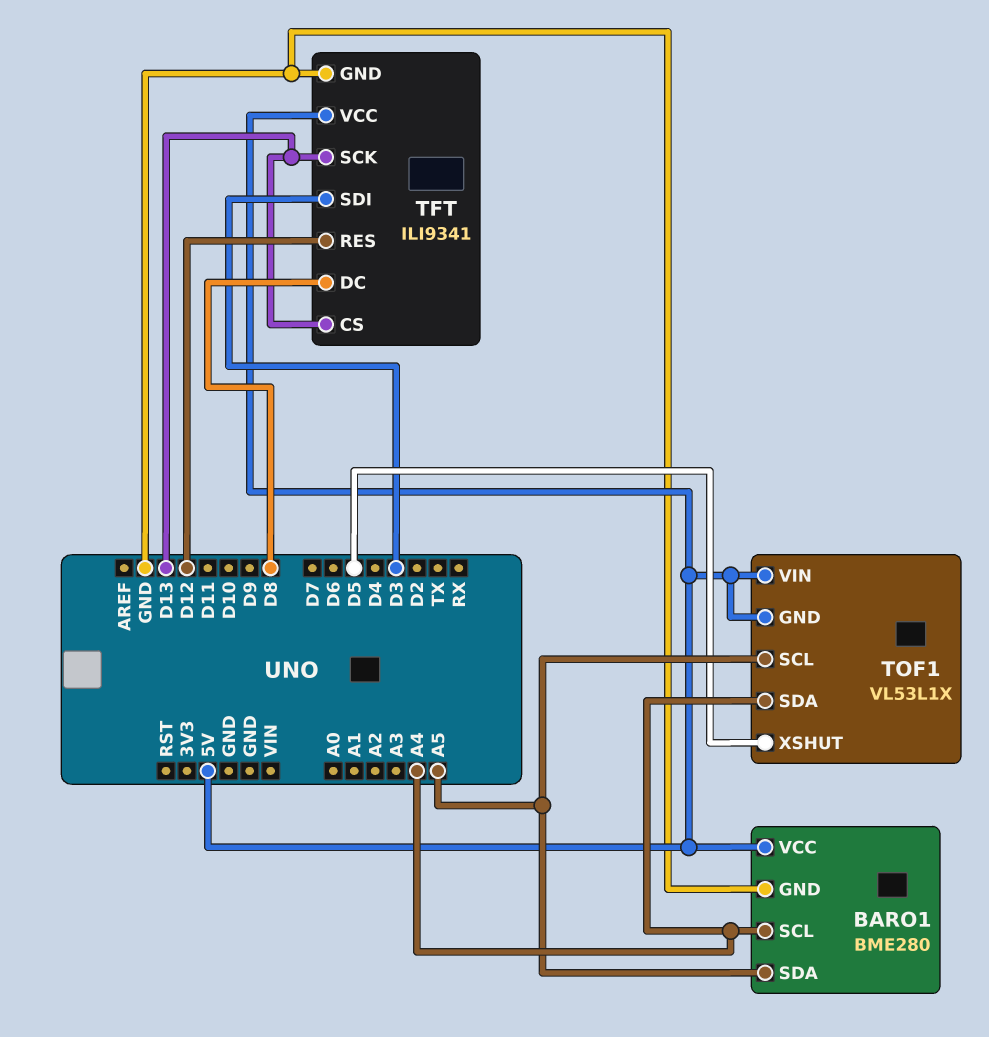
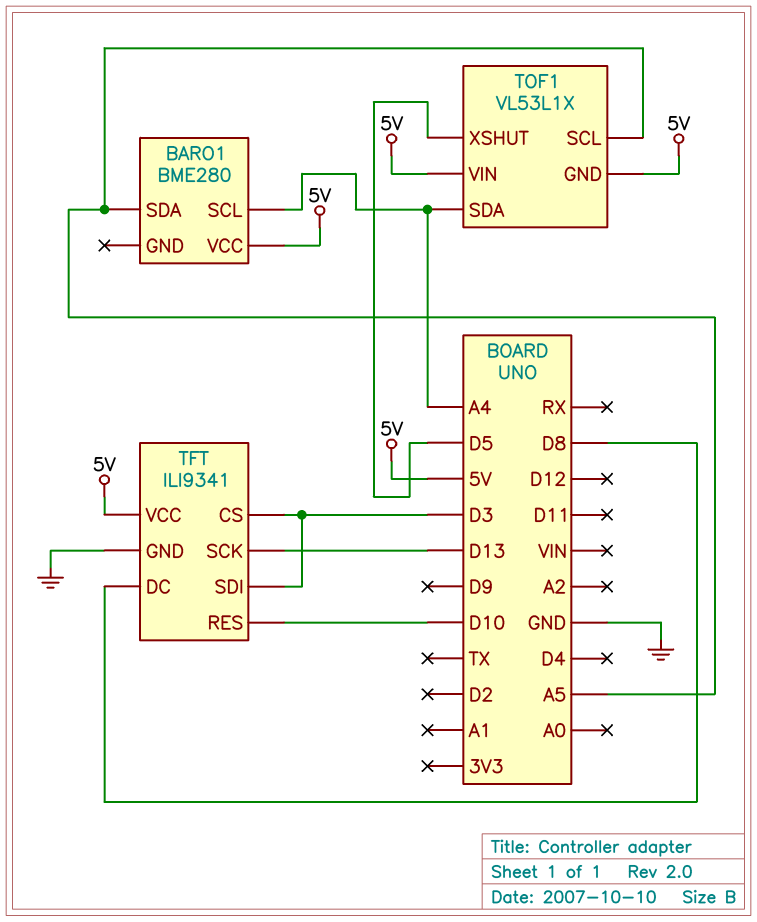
BARO1 pin GND: GND -> none
TFT pin CS: D13 -> D3
TFT pin RES: D12 -> D10

